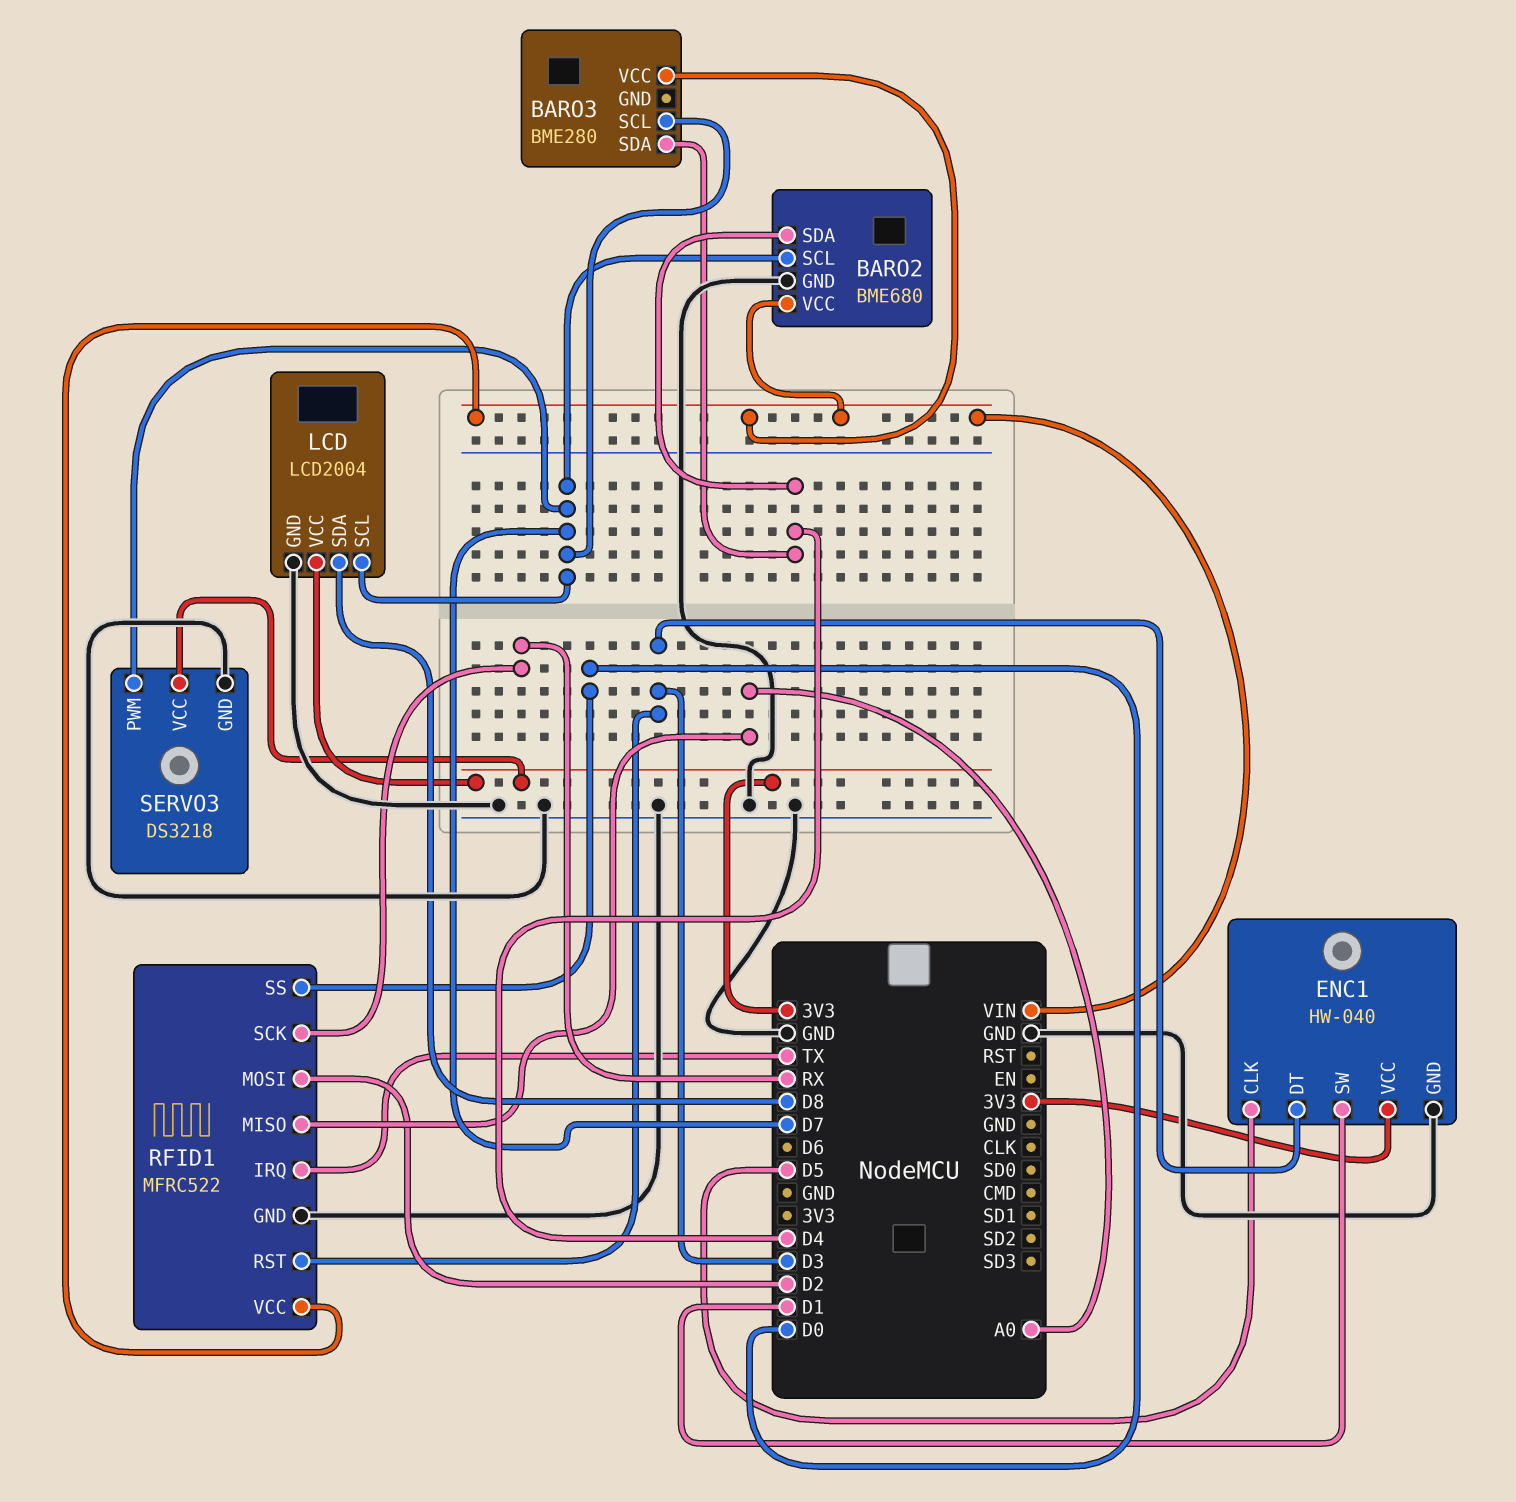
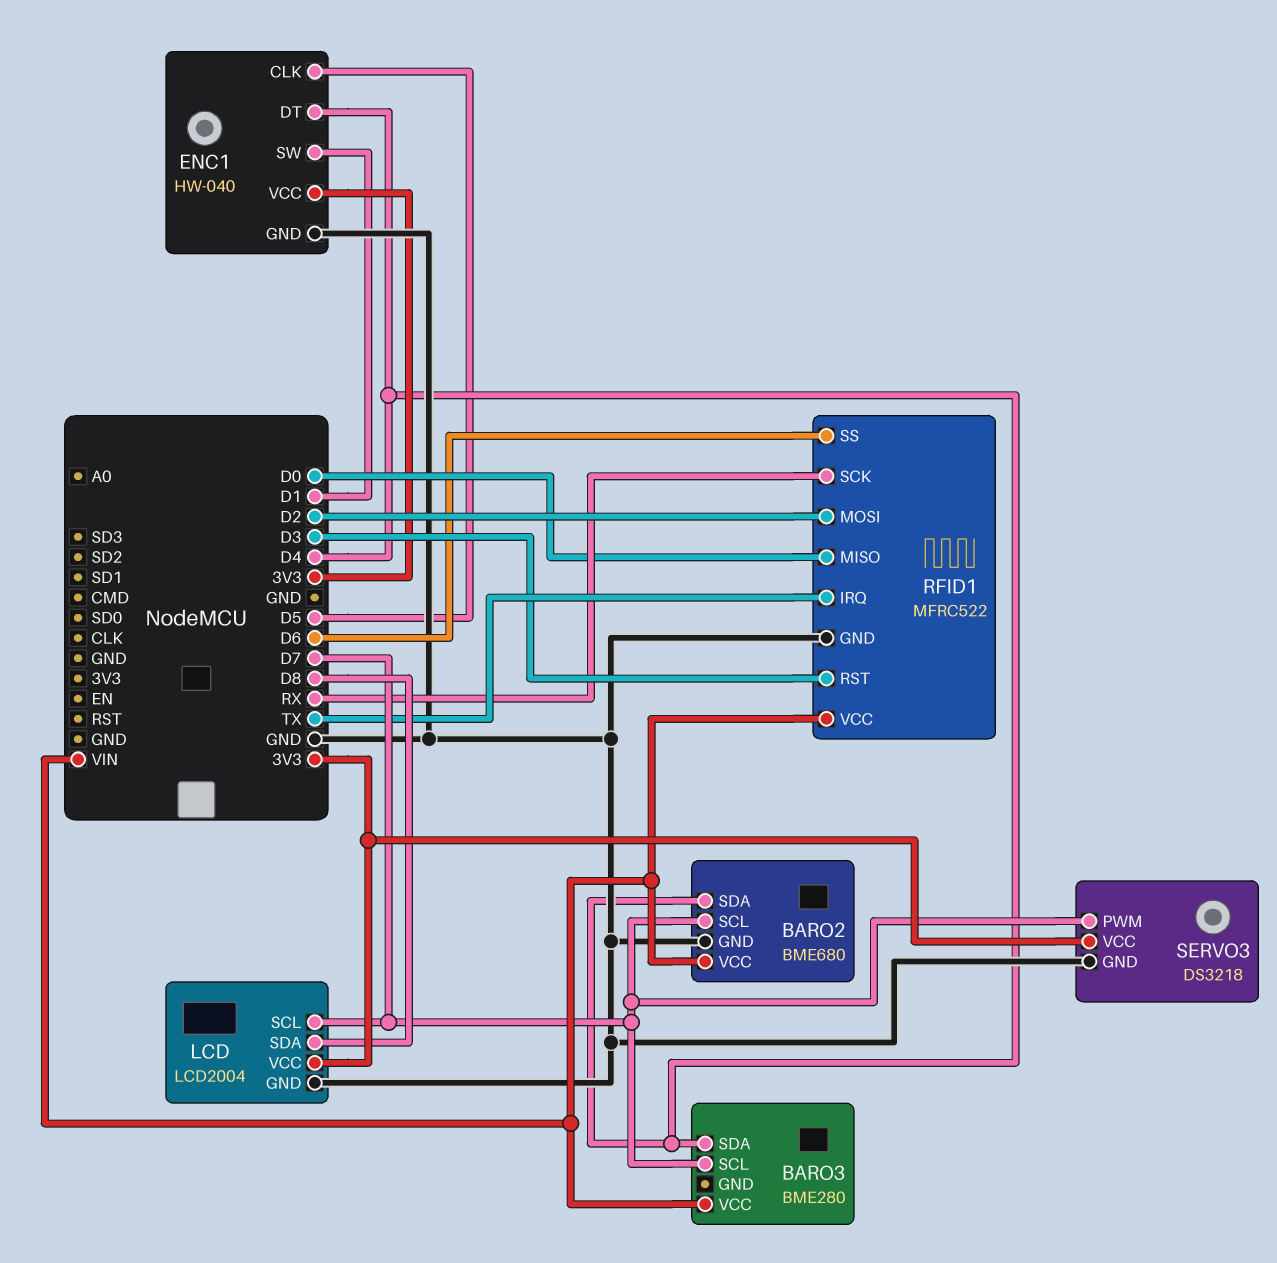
ENC1 pin DT: D3 -> D4
RFID1 pin MISO: A0 -> D0
RFID1 pin SS: D0 -> D6

